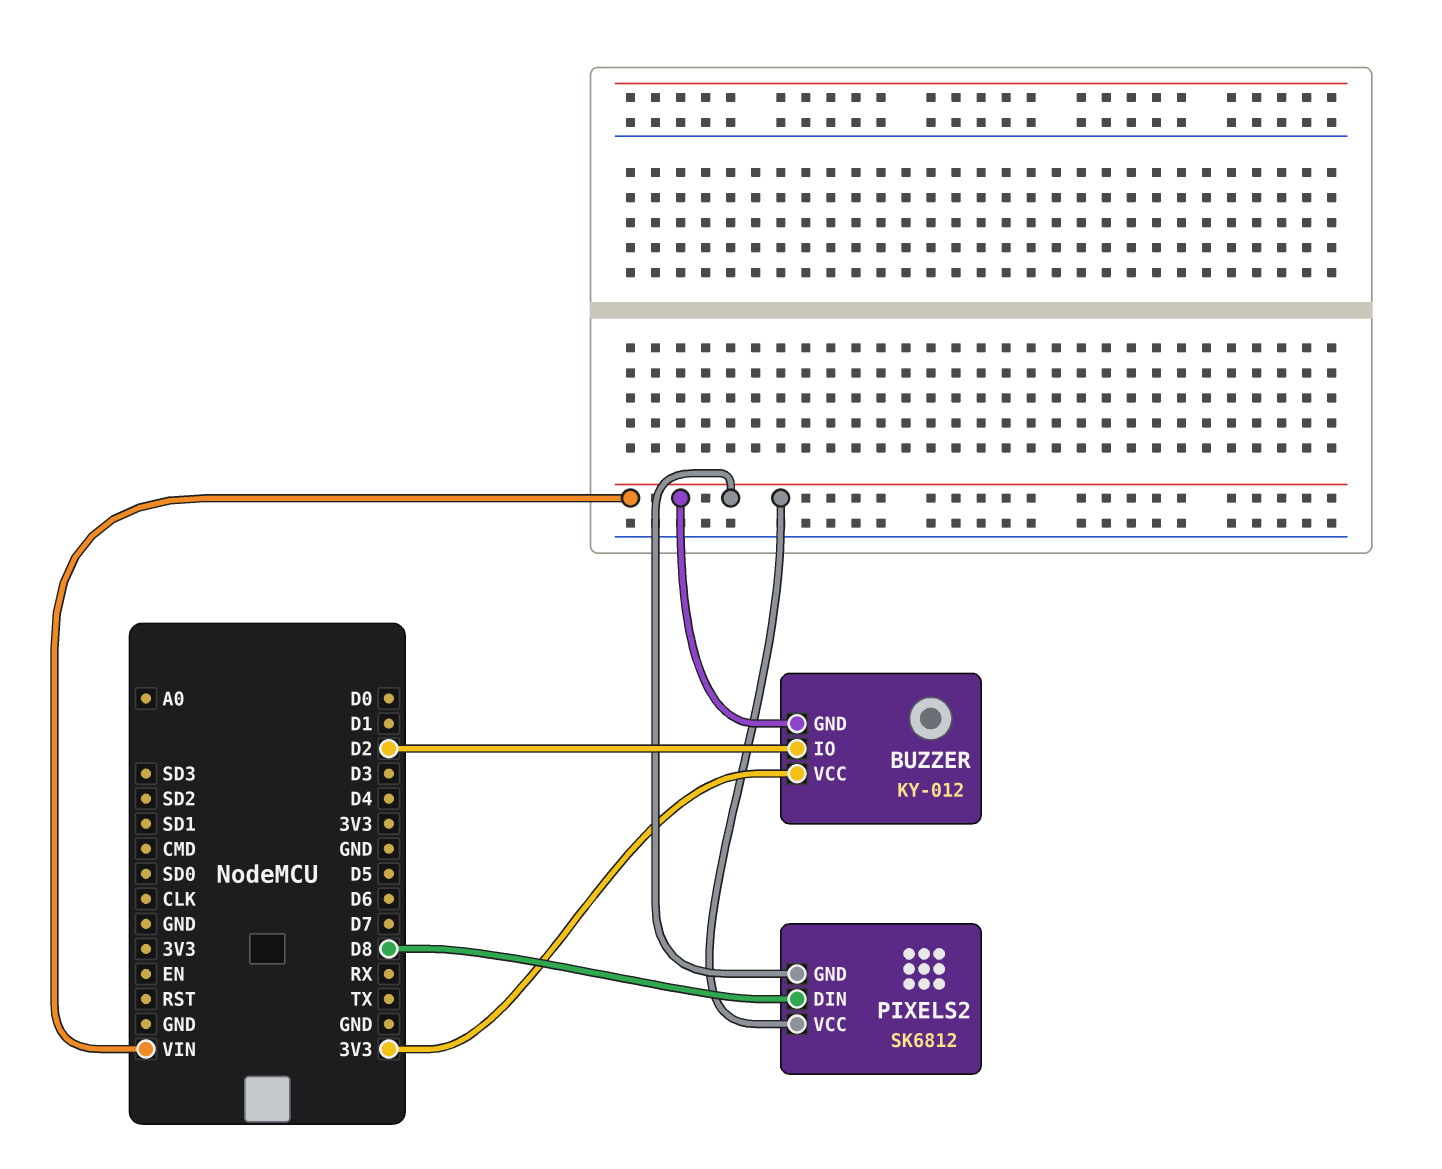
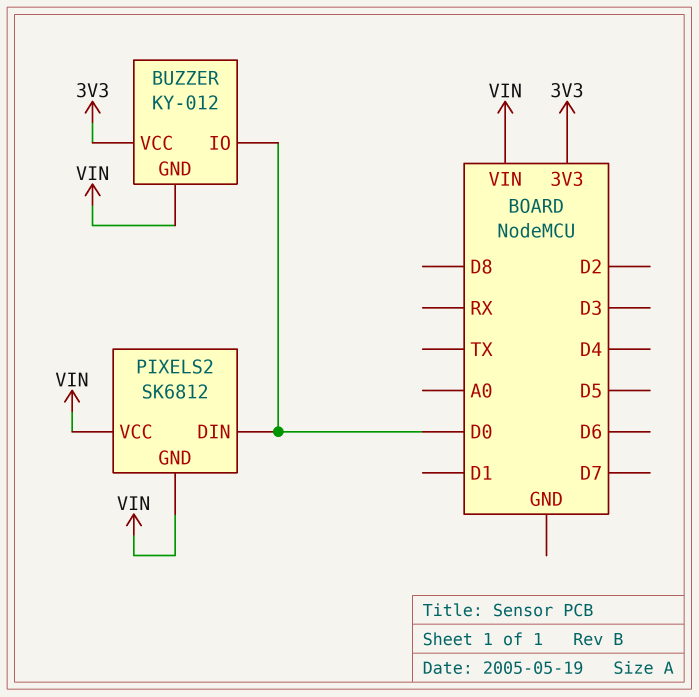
BUZZER pin IO: D2 -> D0
PIXELS2 pin DIN: D8 -> D0

